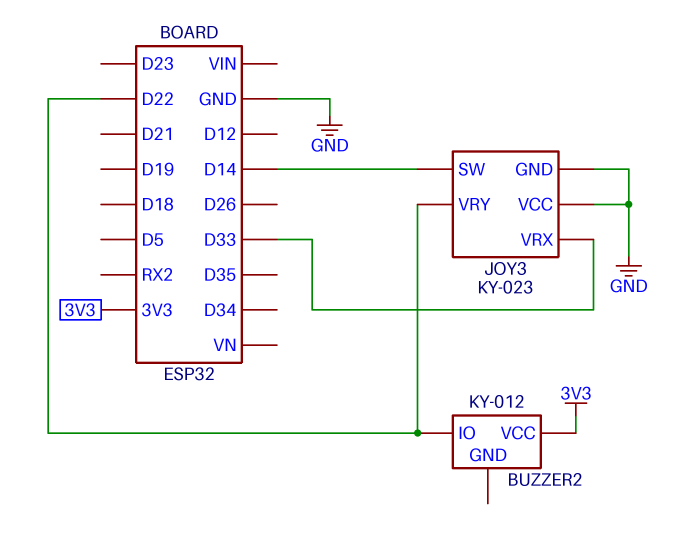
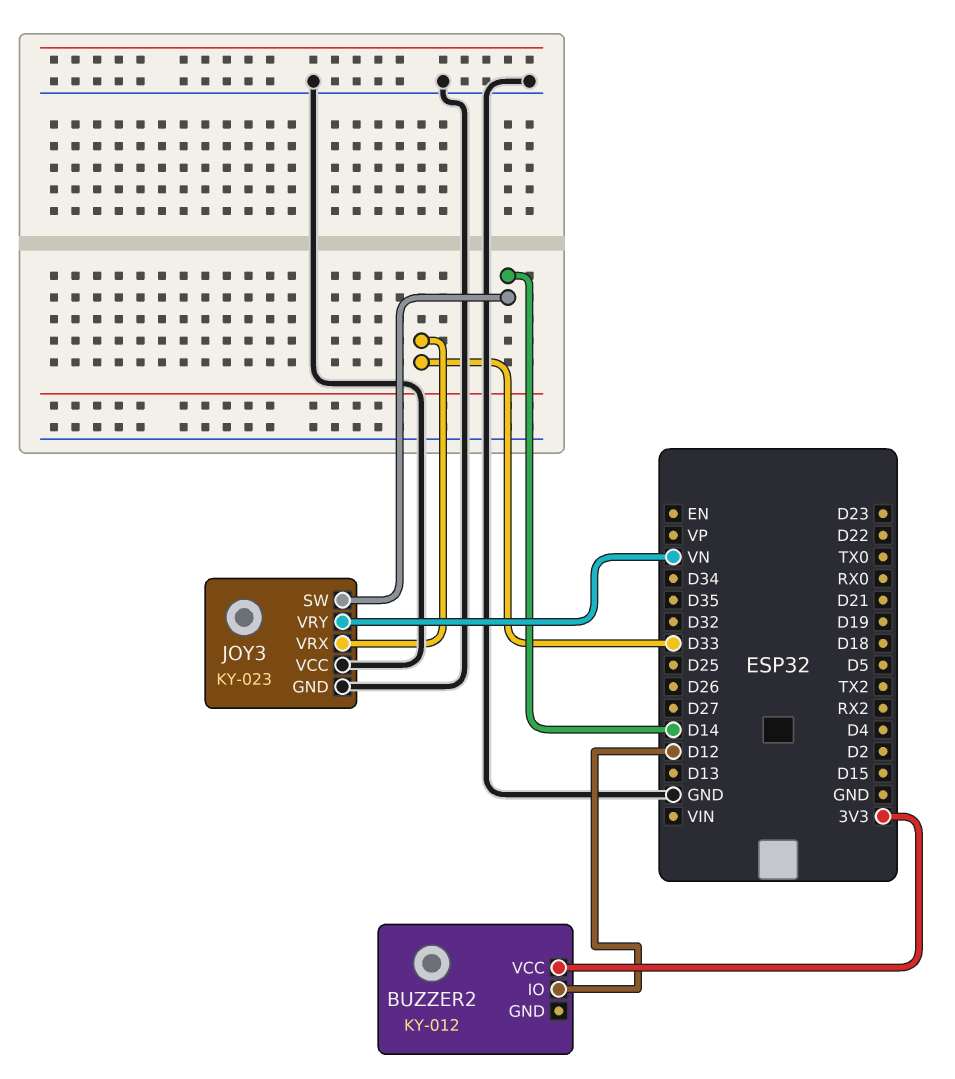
BUZZER2 pin IO: D22 -> D12
JOY3 pin VRY: D22 -> VN

